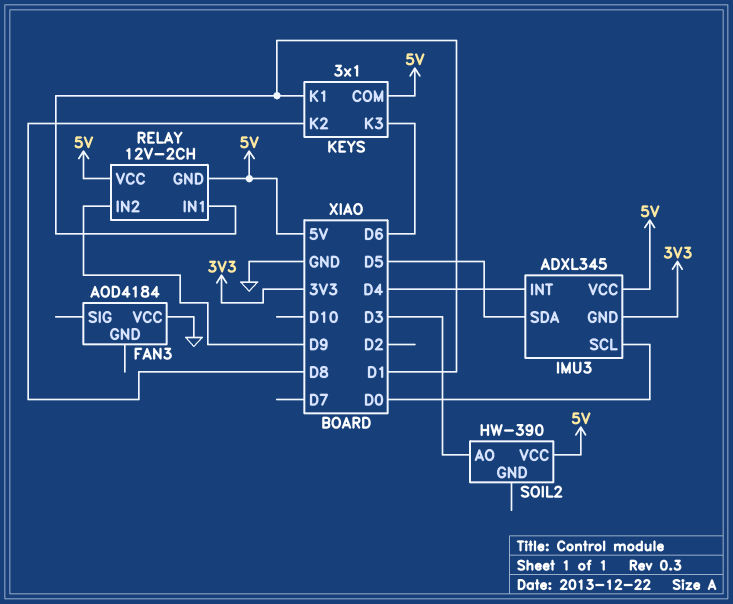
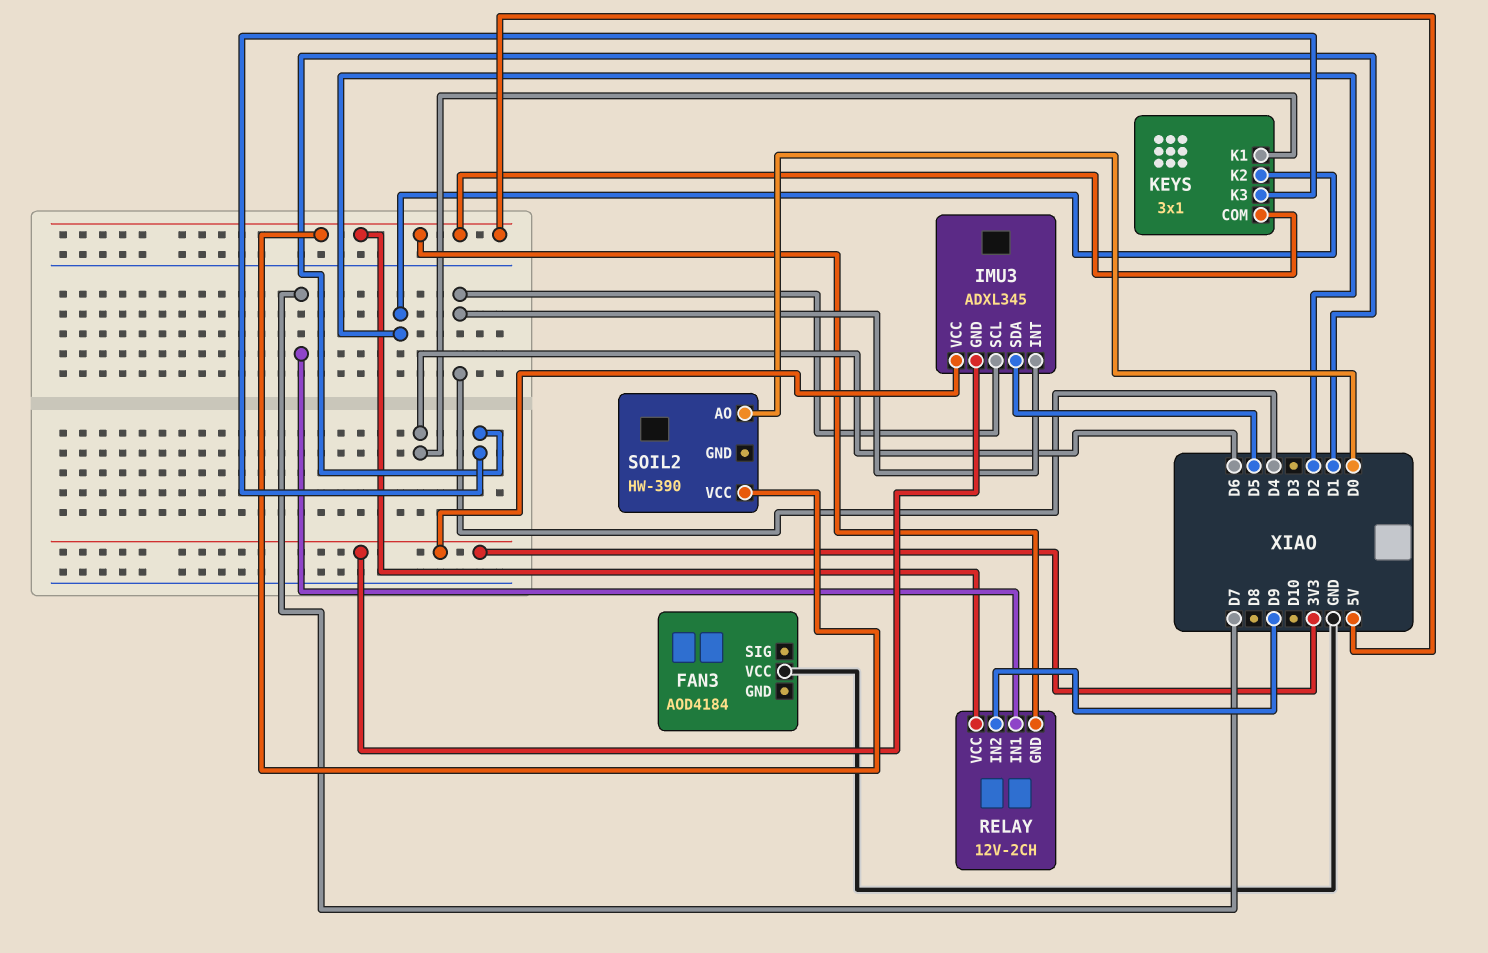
IMU3 pin SCL: D0 -> D4
IMU3 pin VCC: 5V -> 3V3
KEYS pin K1: D1 -> D6
KEYS pin K2: D8 -> D2
KEYS pin K3: D6 -> D1
RELAY pin IN1: D1 -> D7
SOIL2 pin AO: D3 -> D0

